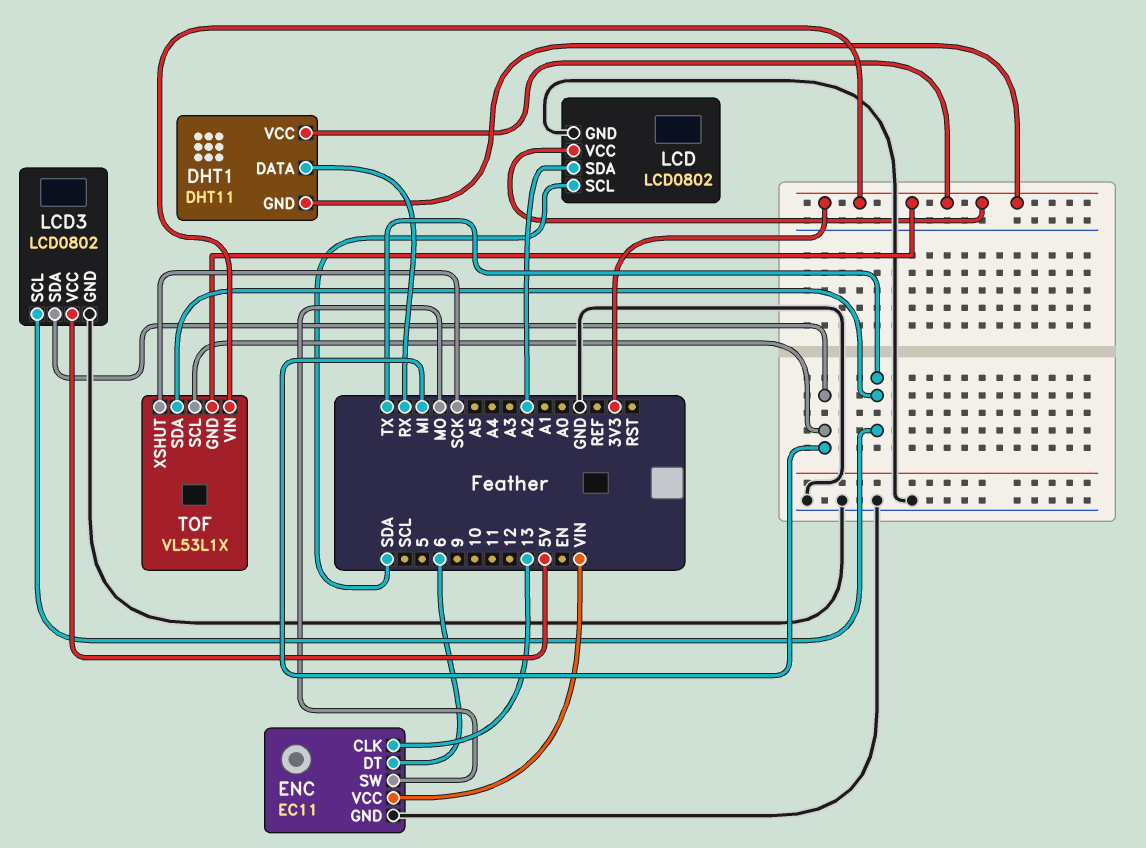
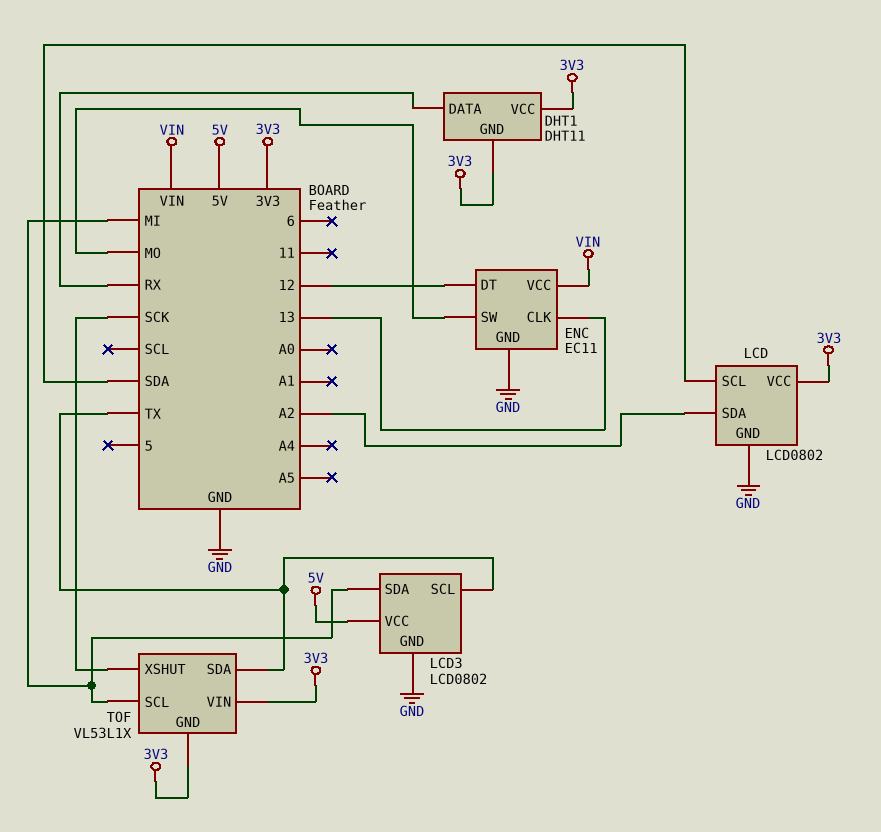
ENC pin DT: 6 -> 12

